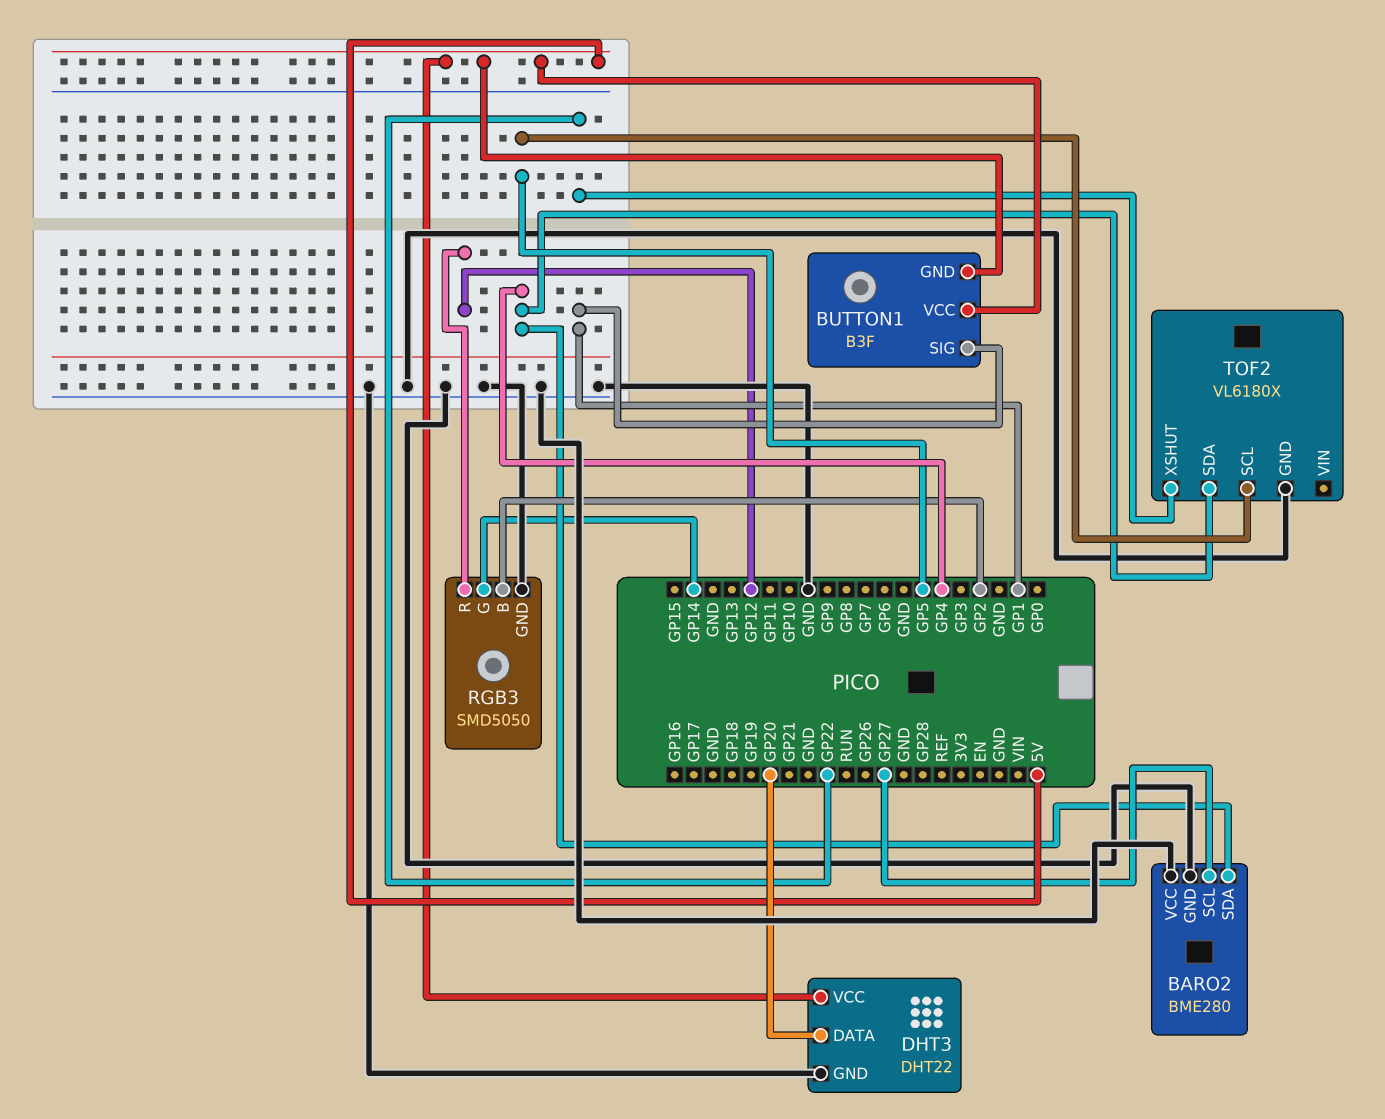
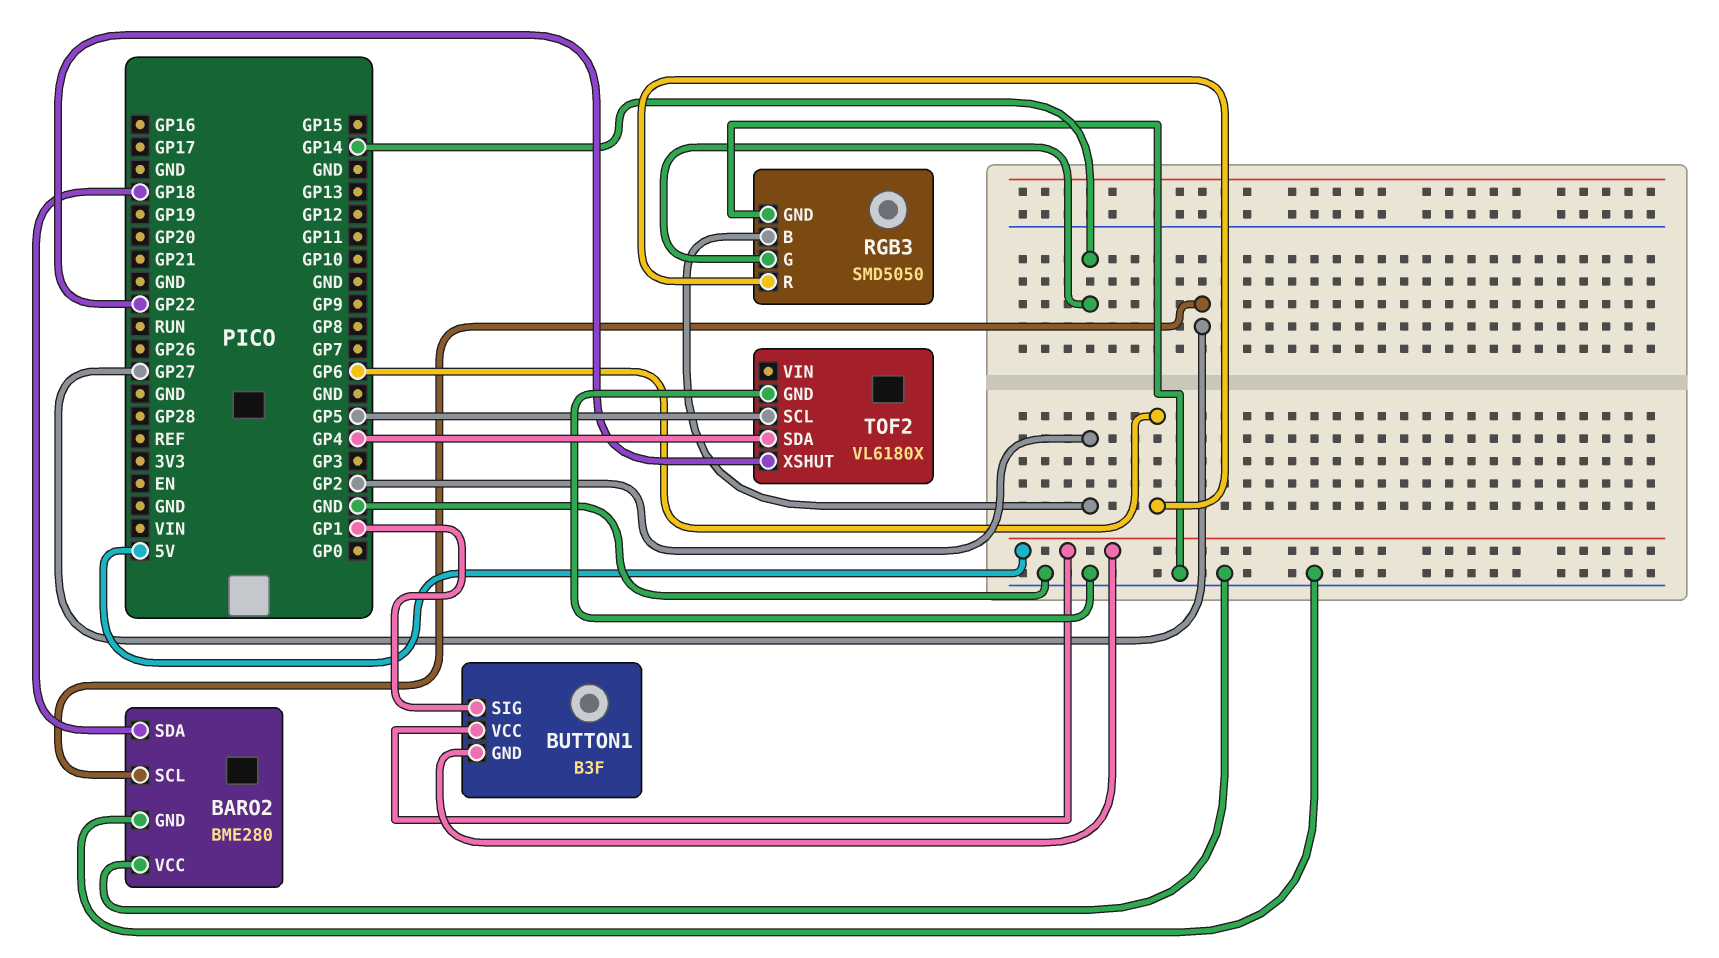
BARO2 pin SDA: GP4 -> GP18
DHT3: DHT22 -> none
DHT3 pin DATA: GP20 -> none
DHT3 pin GND: GND -> none
DHT3 pin VCC: 5V -> none
RGB3 pin R: GP12 -> GP6

